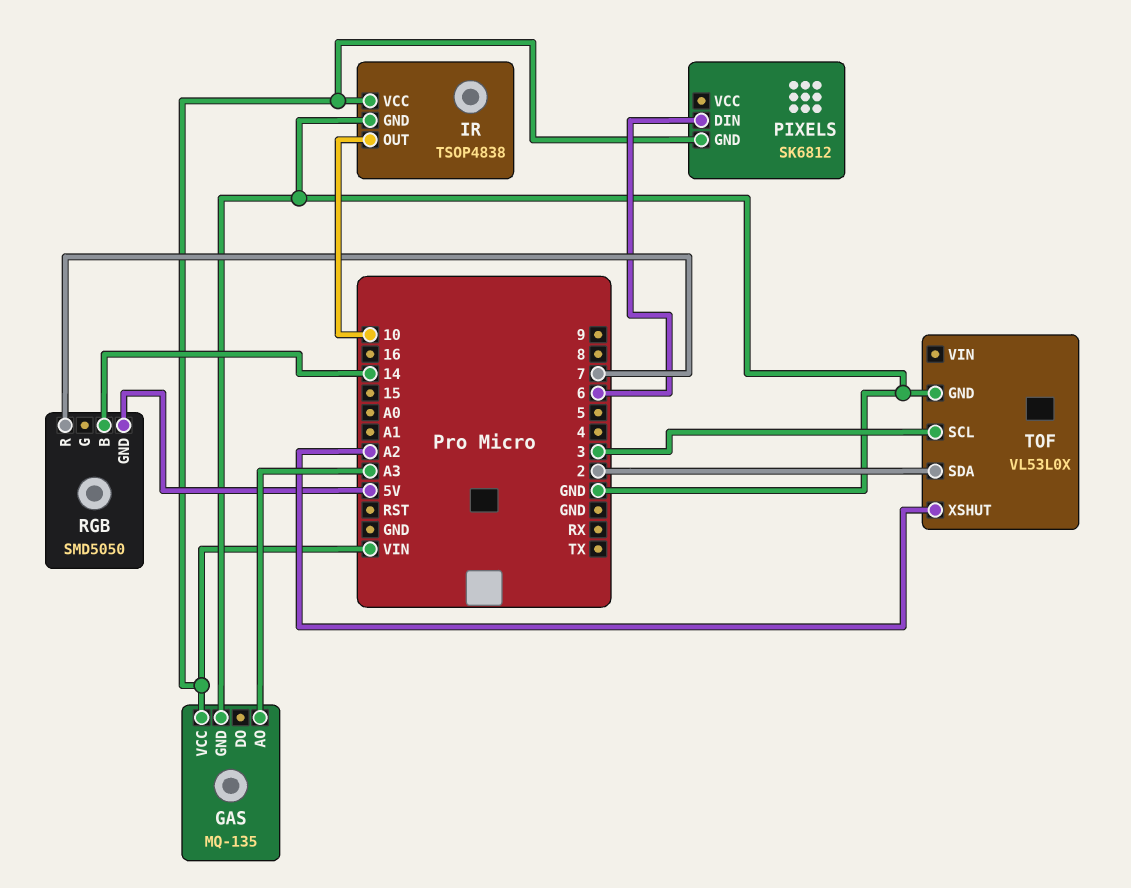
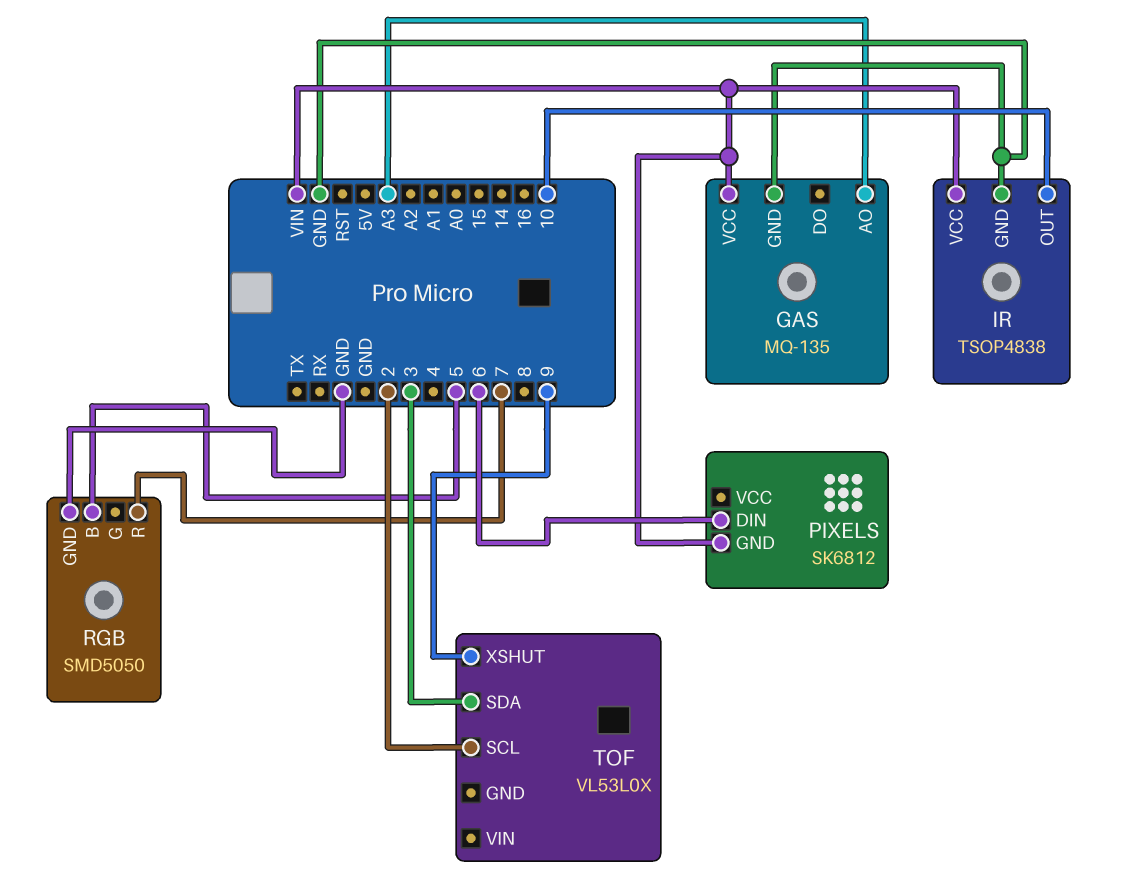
RGB pin B: 14 -> 5
RGB pin GND: 5V -> GND
TOF pin GND: GND -> none
TOF pin SCL: 3 -> 2
TOF pin SDA: 2 -> 3
TOF pin XSHUT: A2 -> 9

